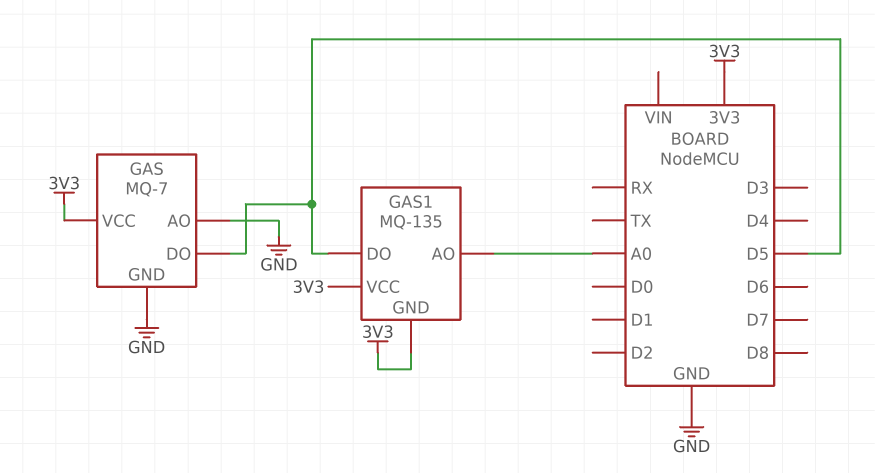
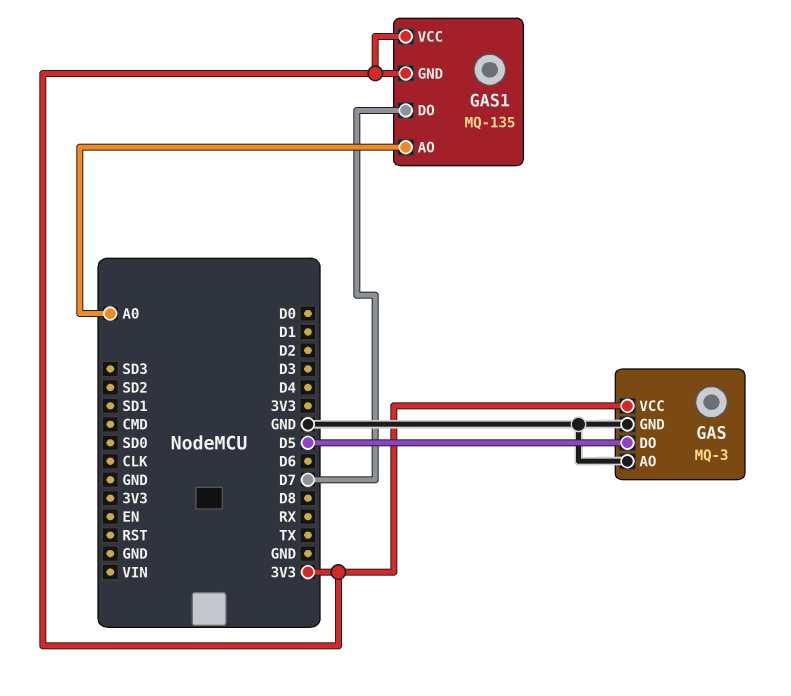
GAS: MQ-7 -> MQ-3
GAS1 pin DO: D5 -> D7

